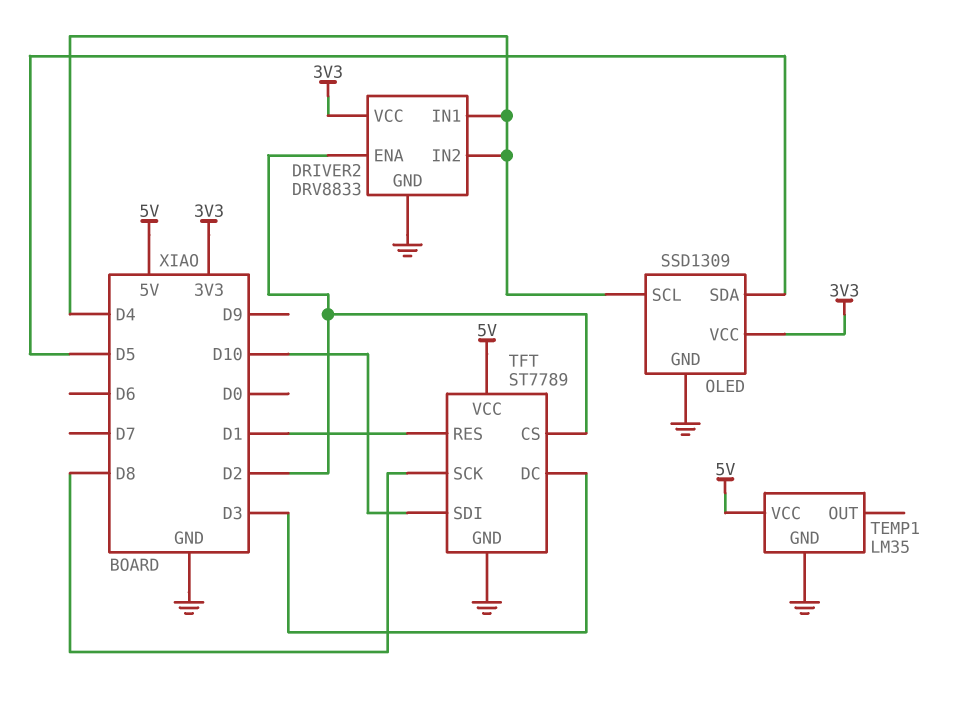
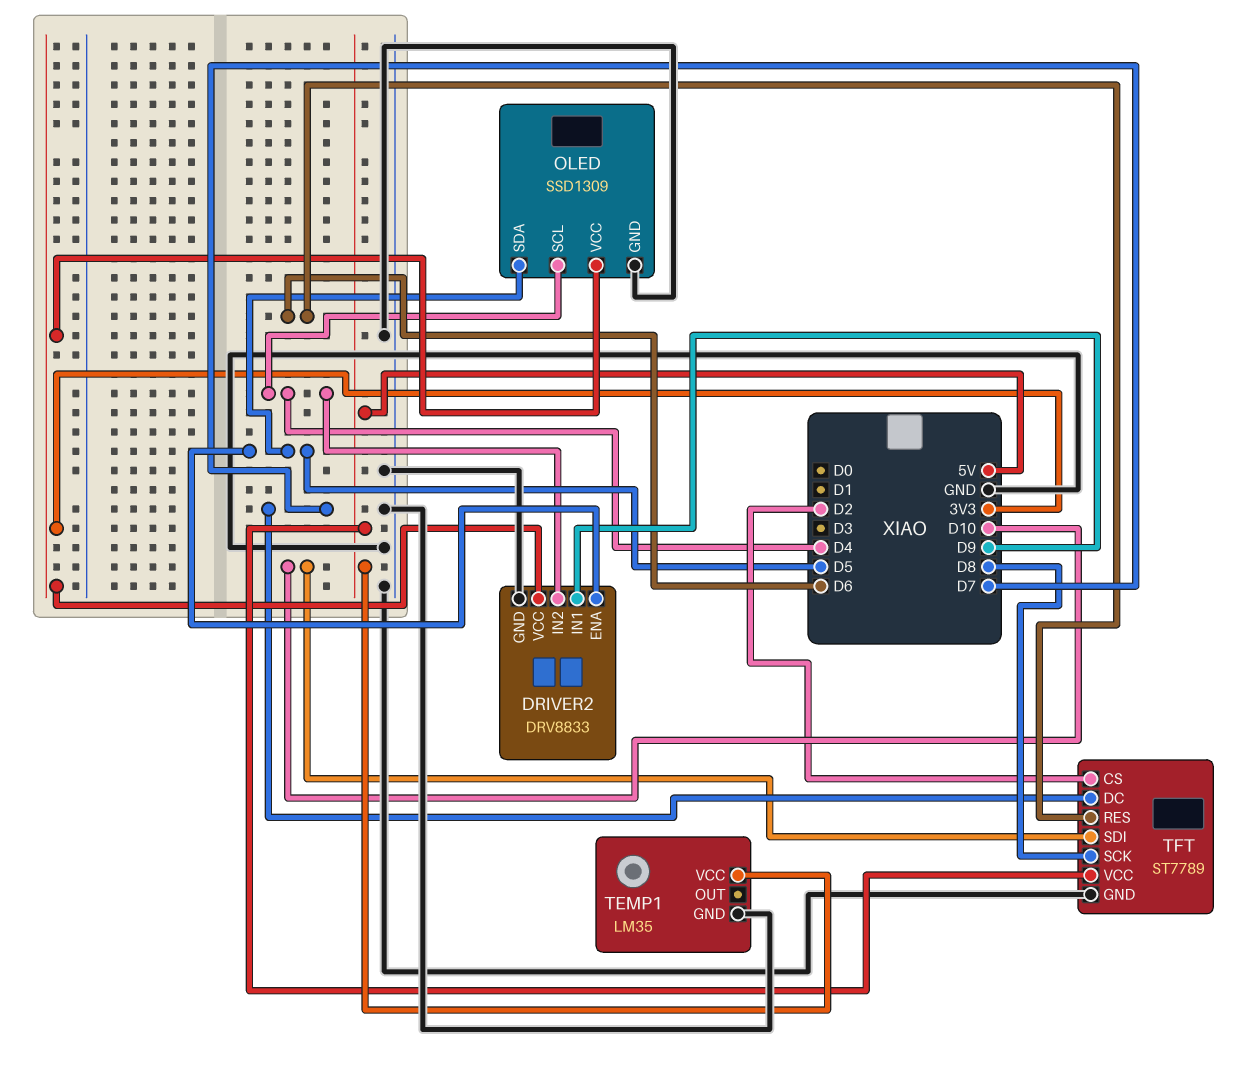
DRIVER2 pin ENA: D2 -> D5
DRIVER2 pin IN1: D4 -> D9
TFT pin DC: D3 -> D7
TFT pin RES: D1 -> D6

